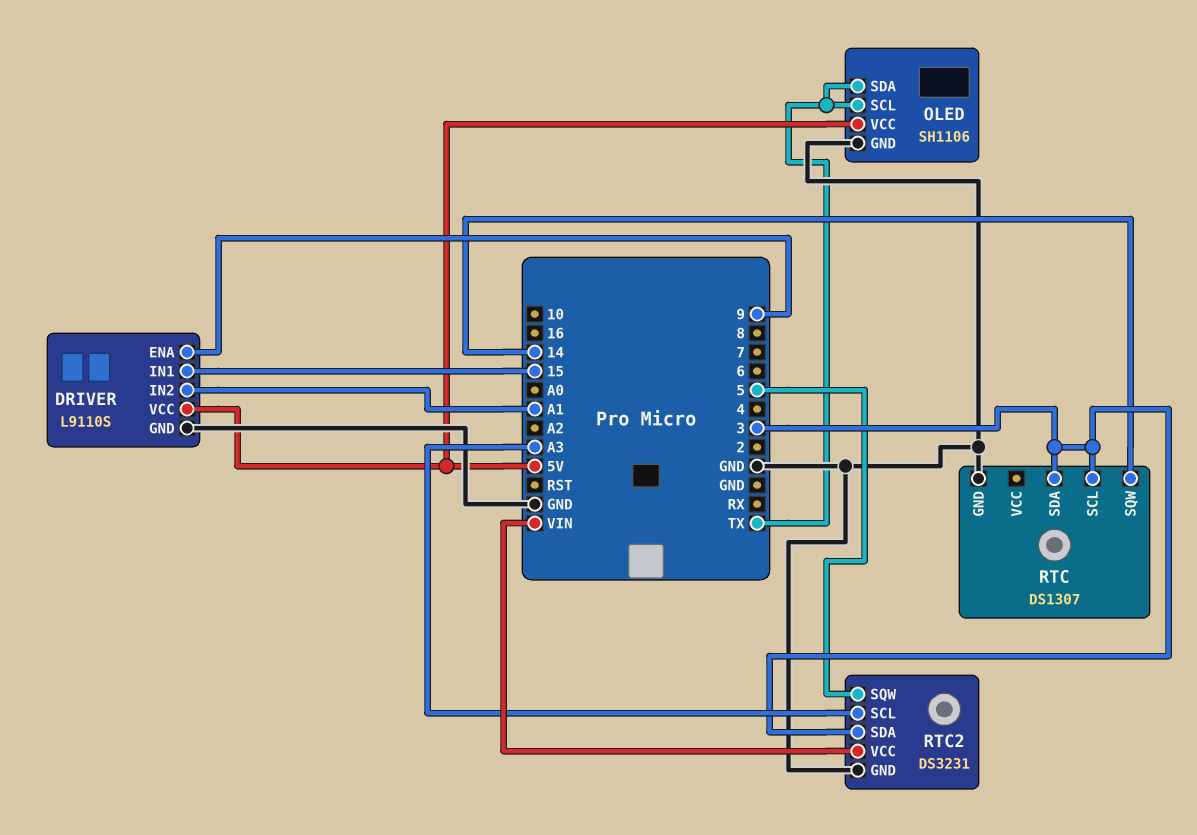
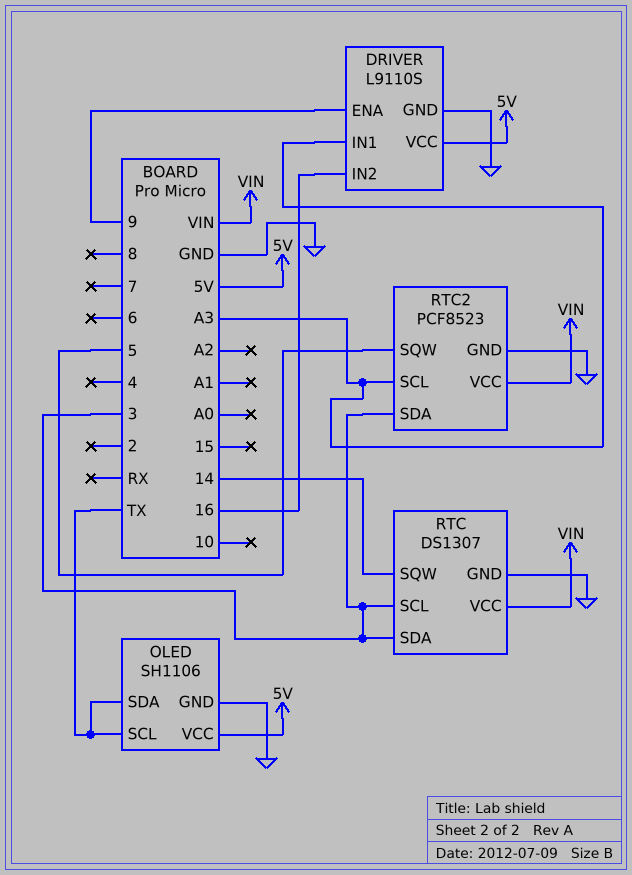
DRIVER pin IN1: 15 -> A3
DRIVER pin IN2: A1 -> 16
RTC pin VCC: none -> VIN
RTC2: DS3231 -> PCF8523

